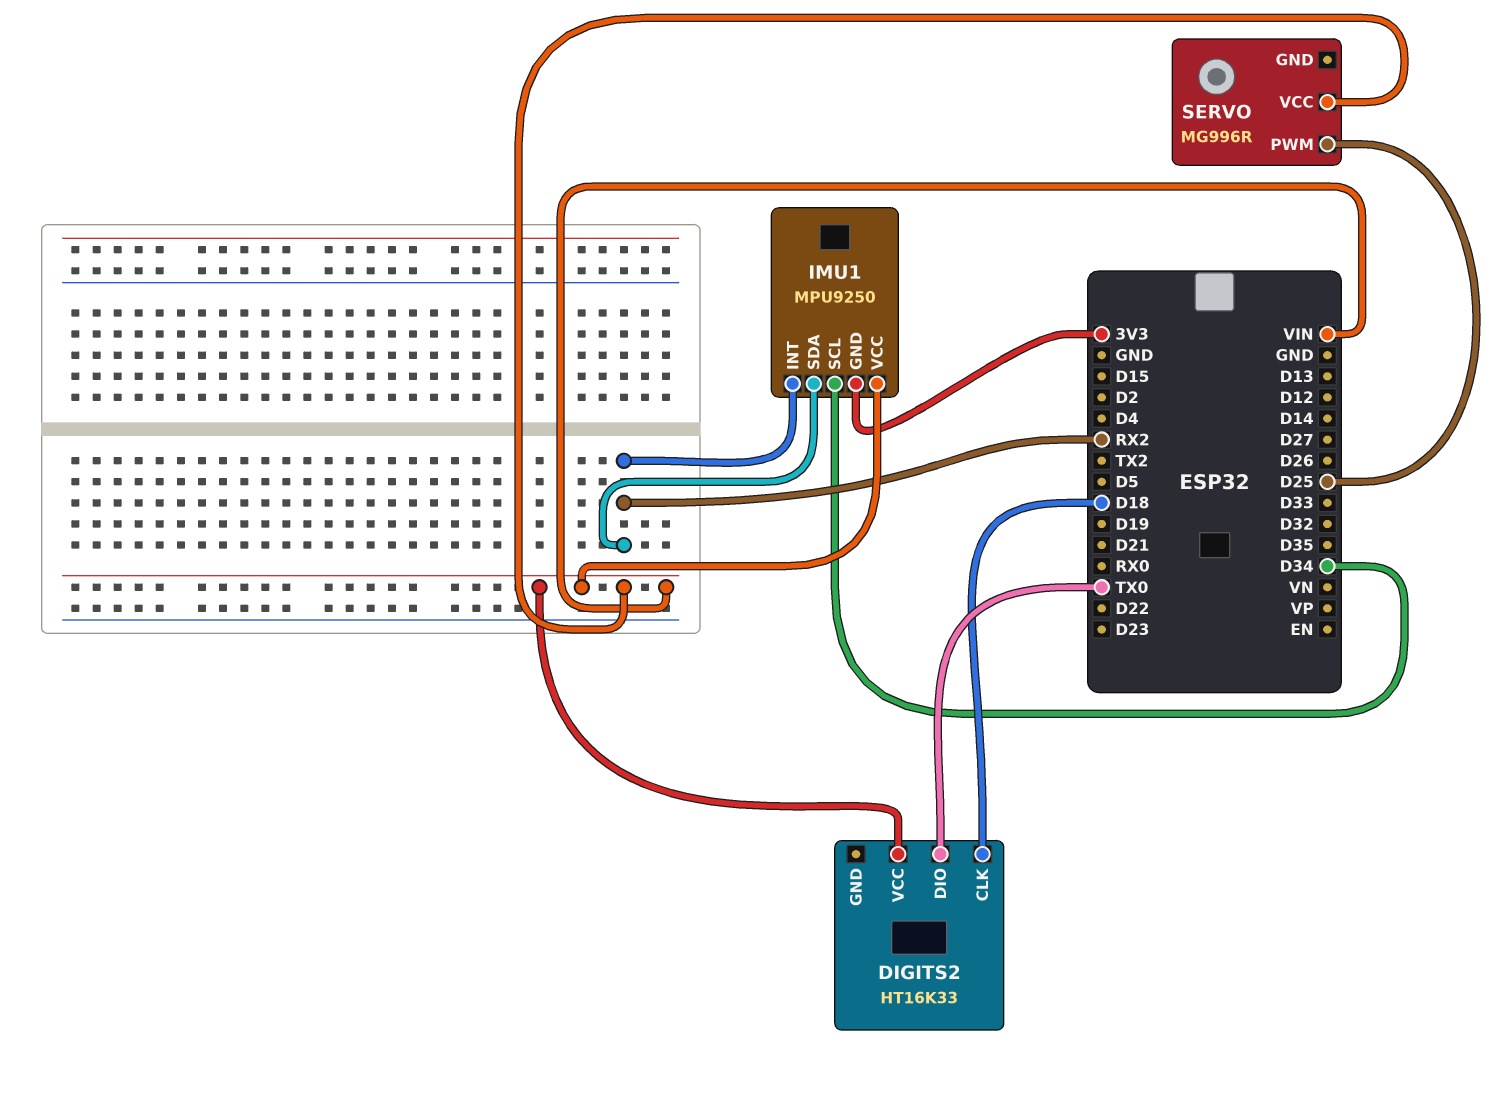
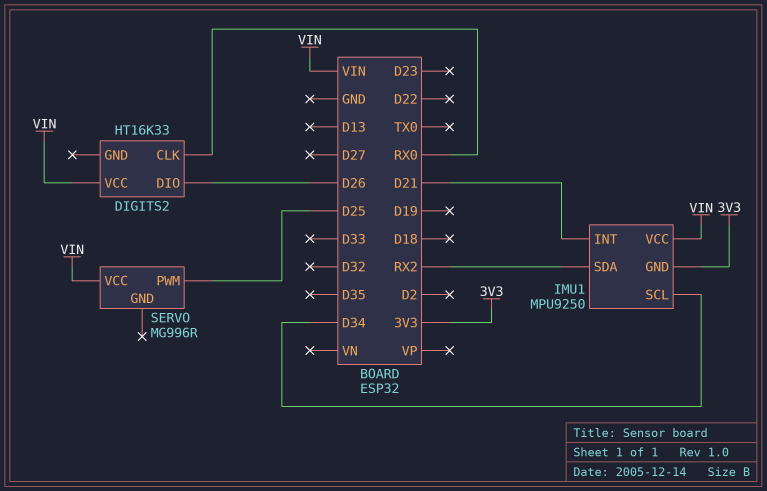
DIGITS2 pin CLK: D18 -> RX0
DIGITS2 pin DIO: TX0 -> D26
IMU1 pin INT: RX2 -> D21

